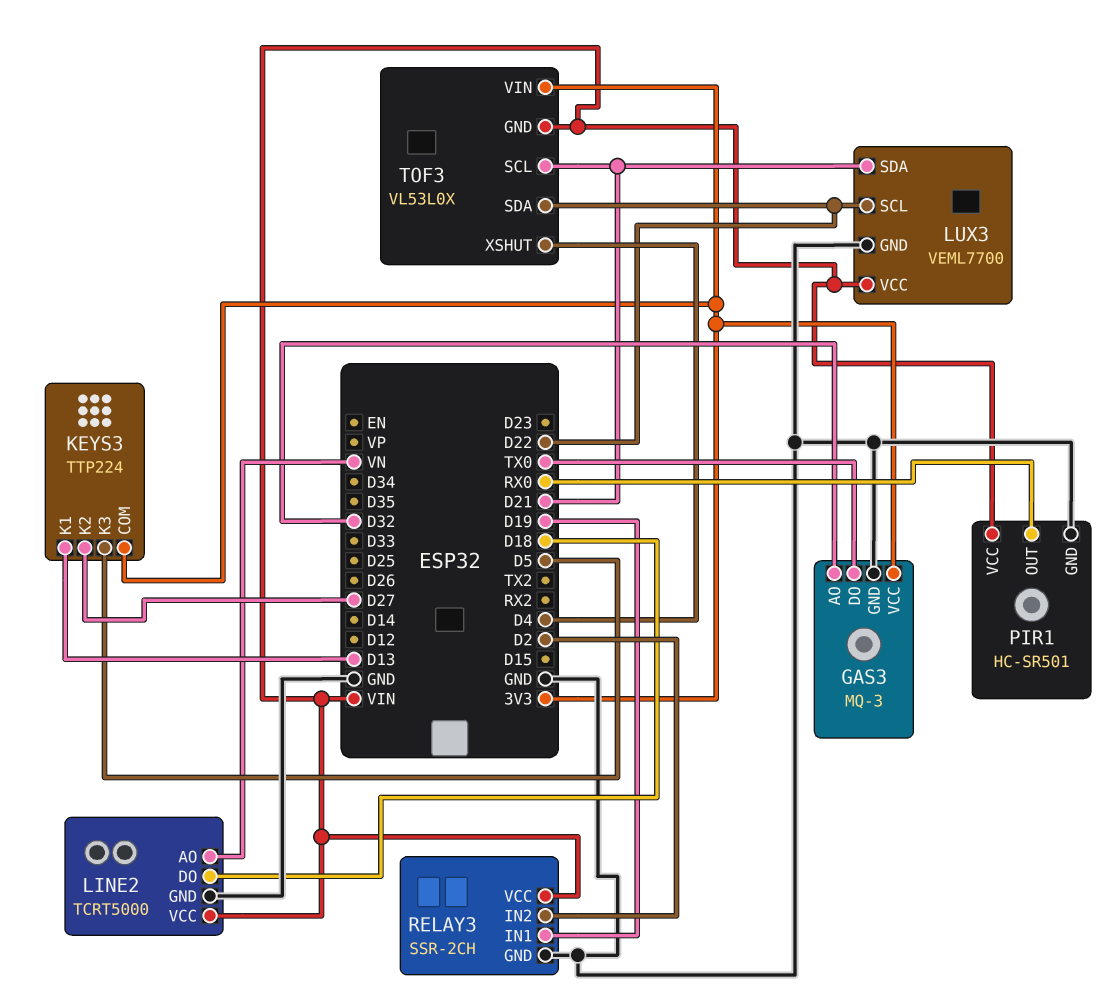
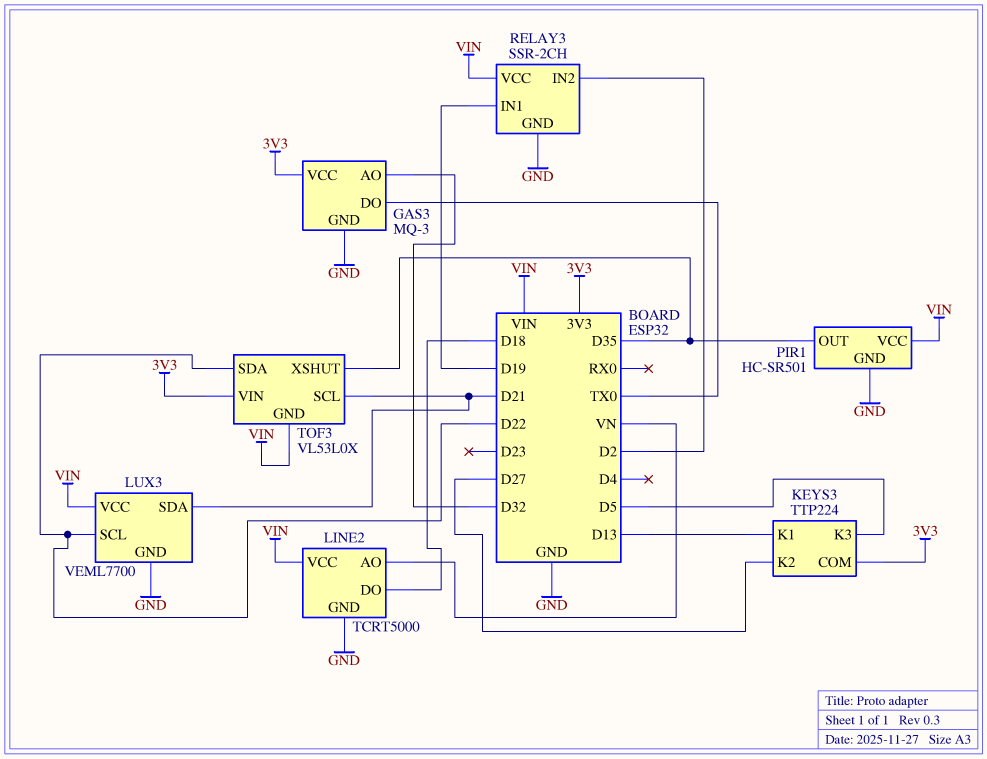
PIR1 pin OUT: RX0 -> D35
TOF3 pin XSHUT: D4 -> D35

